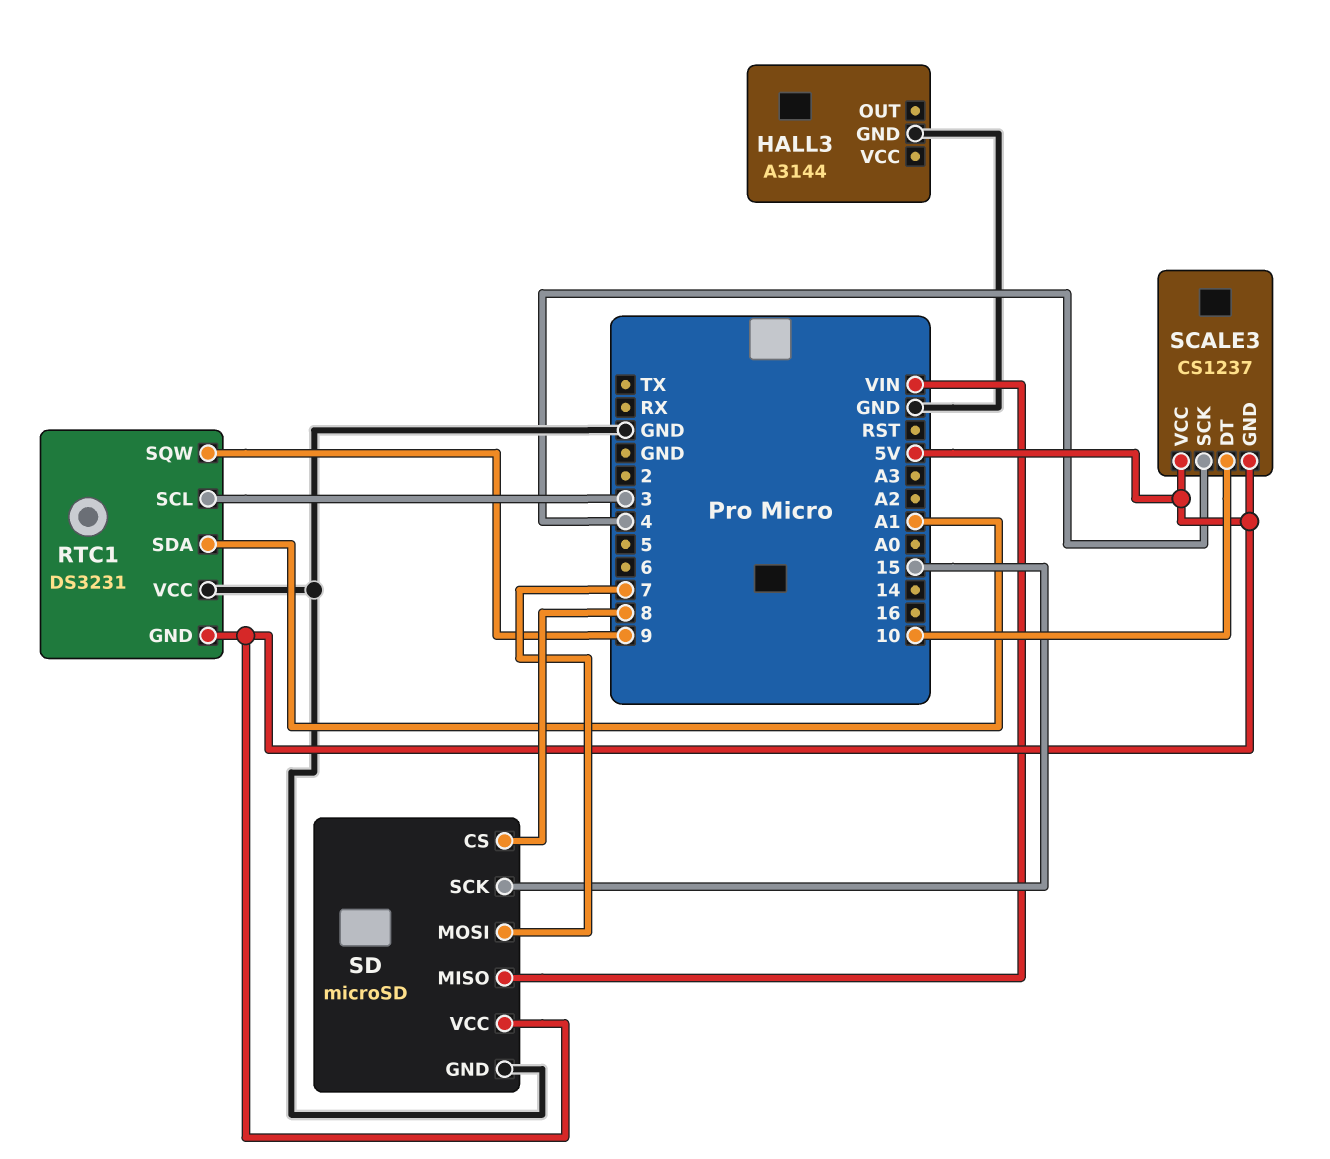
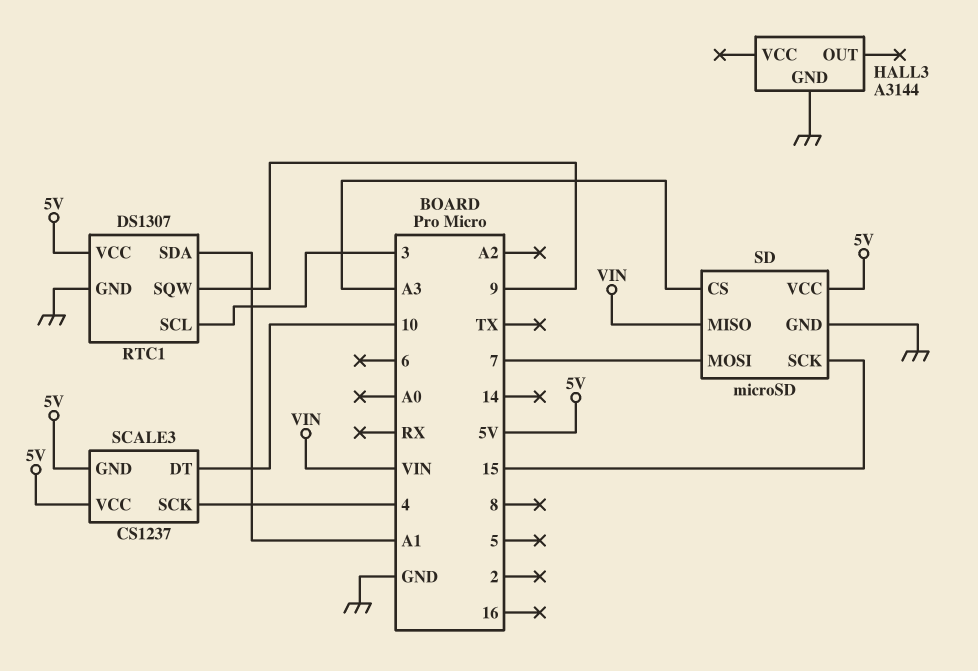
RTC1: DS3231 -> DS1307
RTC1 pin GND: 5V -> GND
RTC1 pin VCC: GND -> 5V
SD pin CS: 8 -> A3

